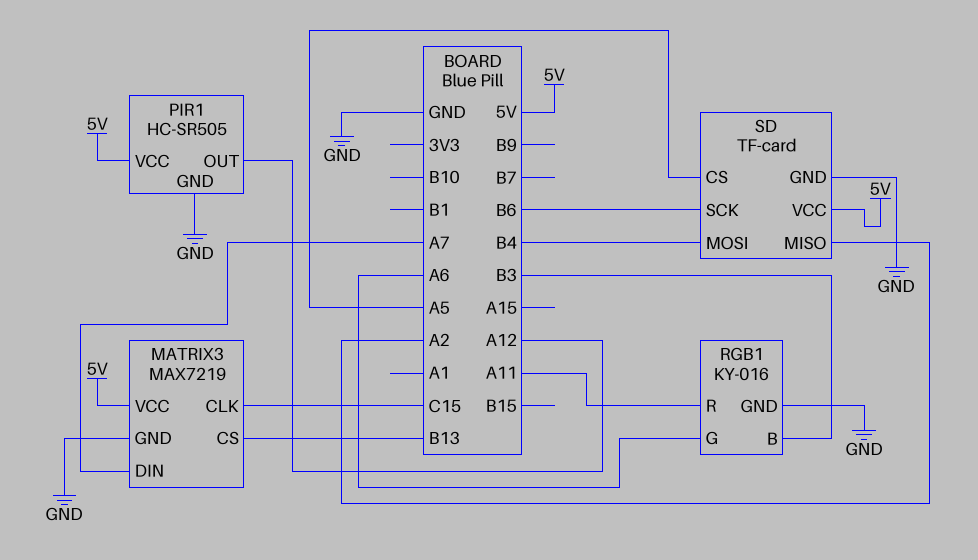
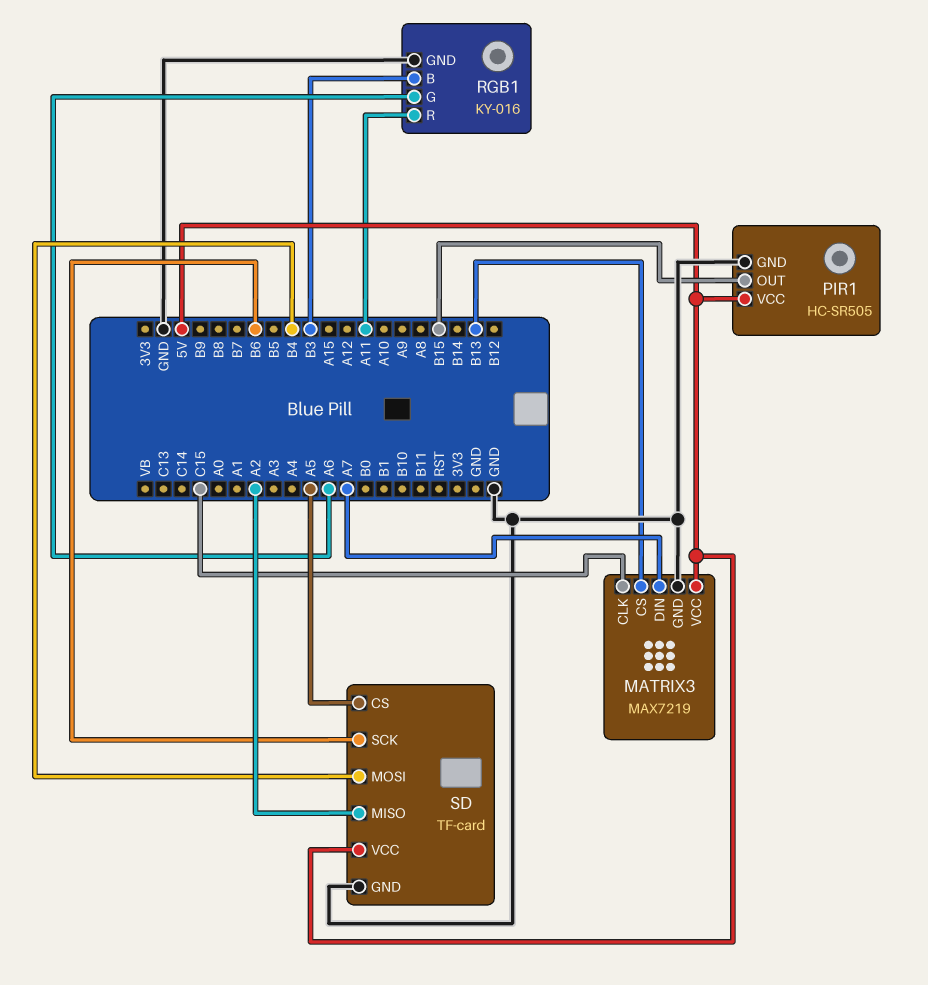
PIR1 pin OUT: A12 -> B15

